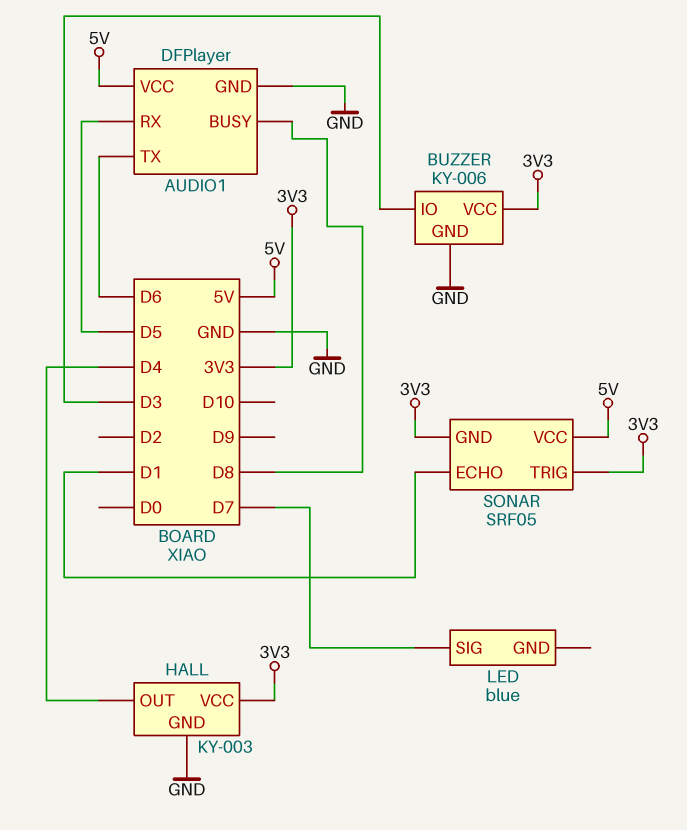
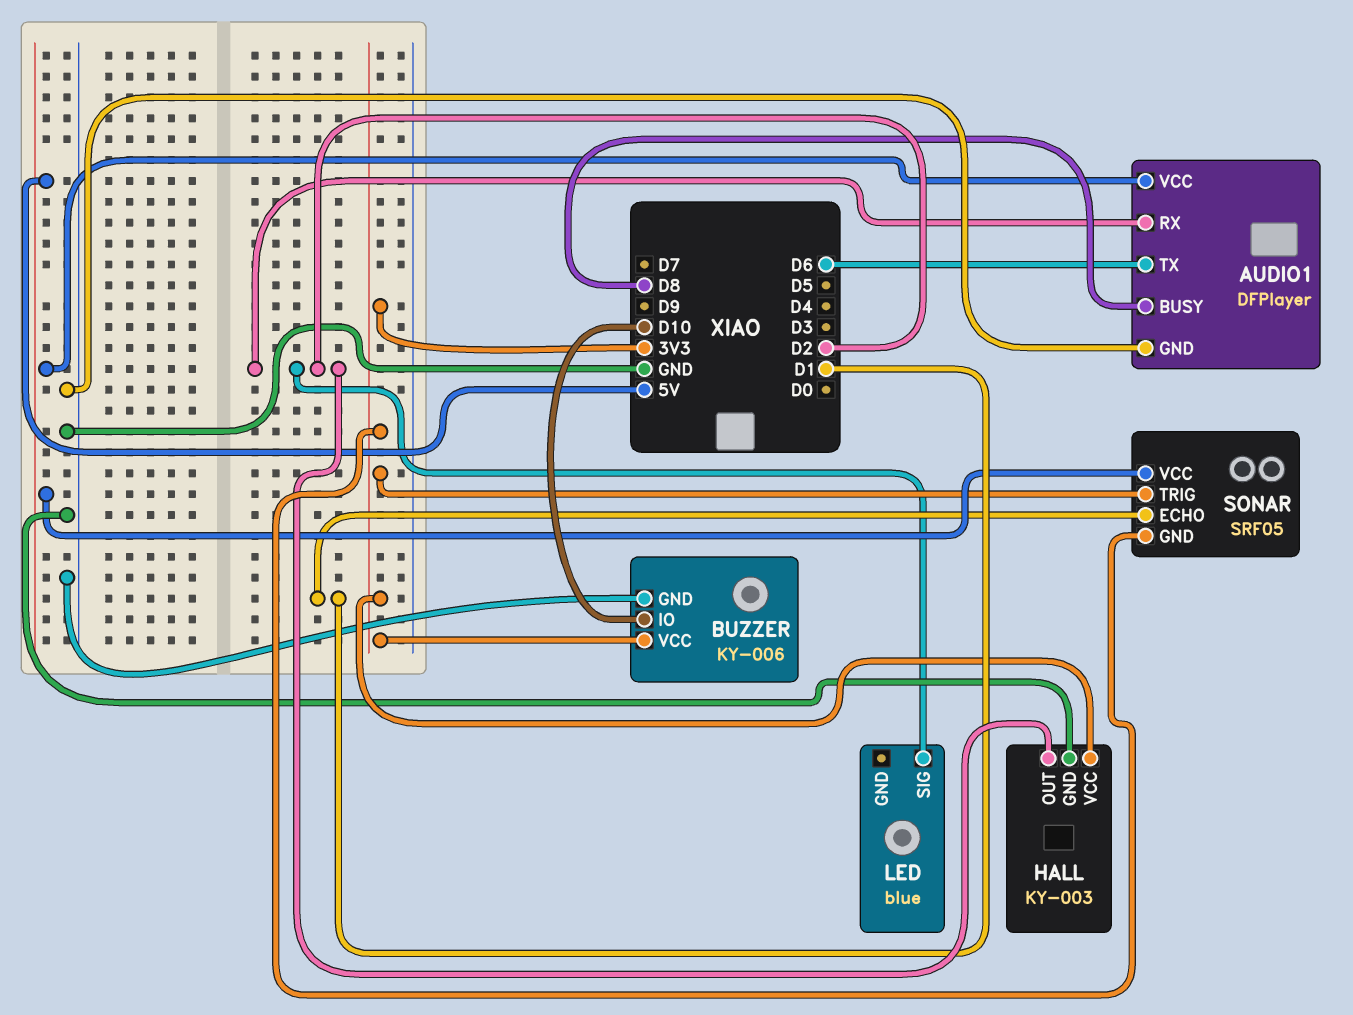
AUDIO1 pin RX: D5 -> D2
BUZZER pin IO: D3 -> D10
HALL pin OUT: D4 -> D2
LED pin SIG: D7 -> D2

